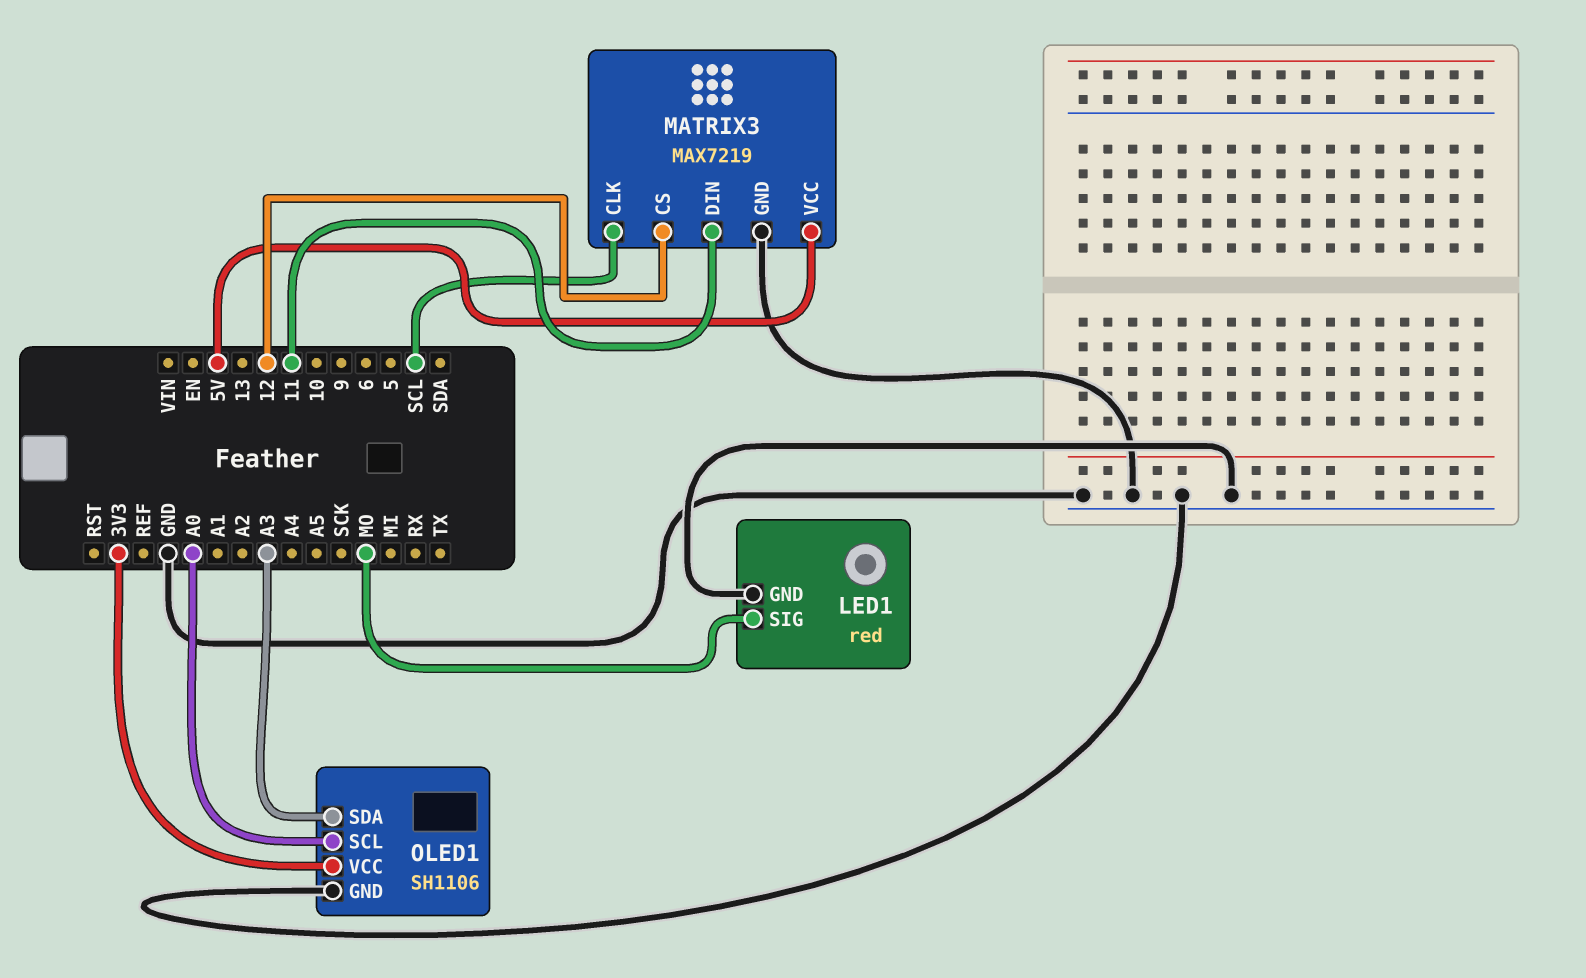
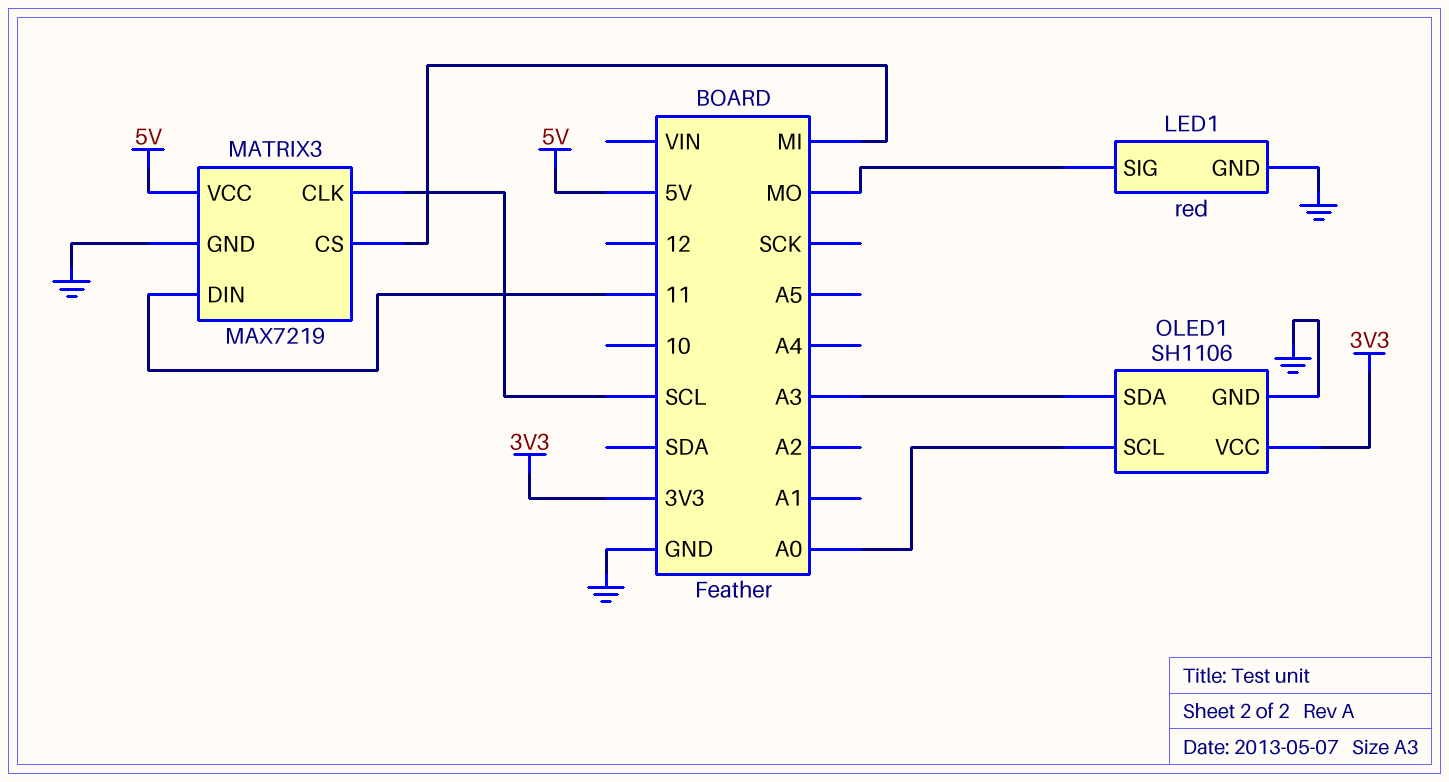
MATRIX3 pin CS: 12 -> MI

